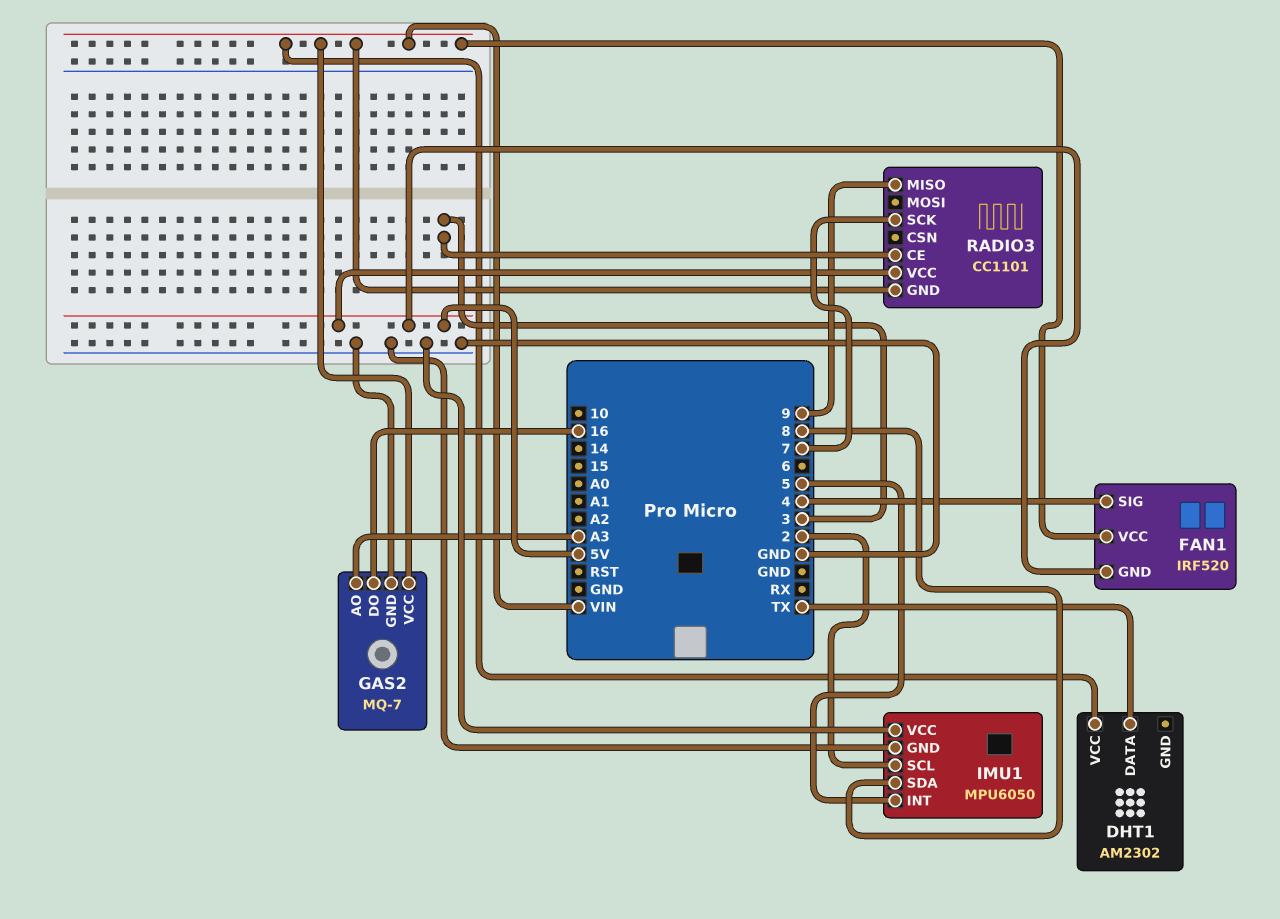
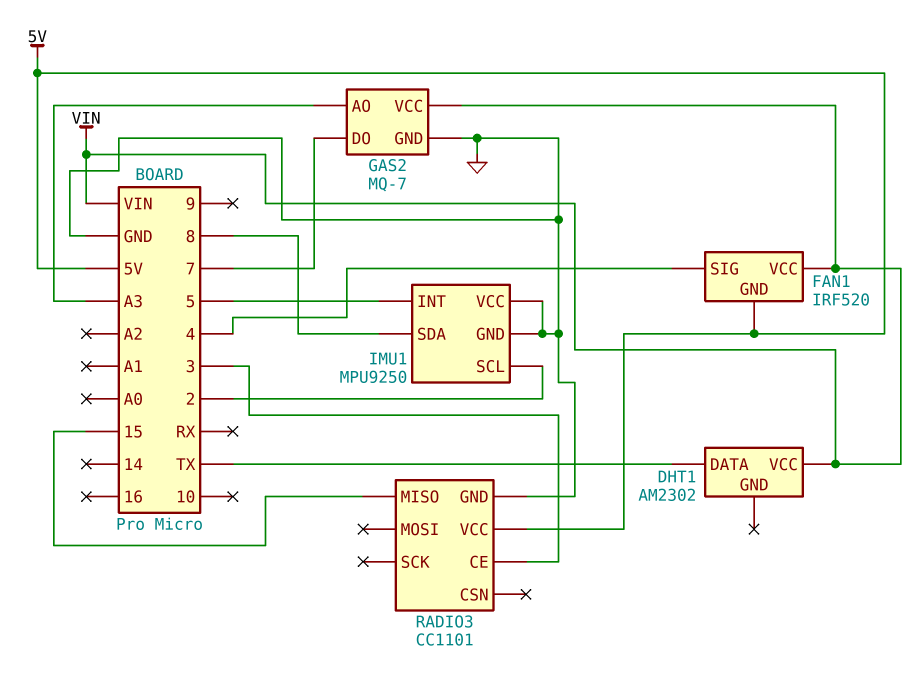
GAS2 pin DO: 16 -> 7
IMU1: MPU6050 -> MPU9250
RADIO3 pin GND: VIN -> GND
RADIO3 pin MISO: 9 -> 15
RADIO3 pin SCK: 7 -> none

